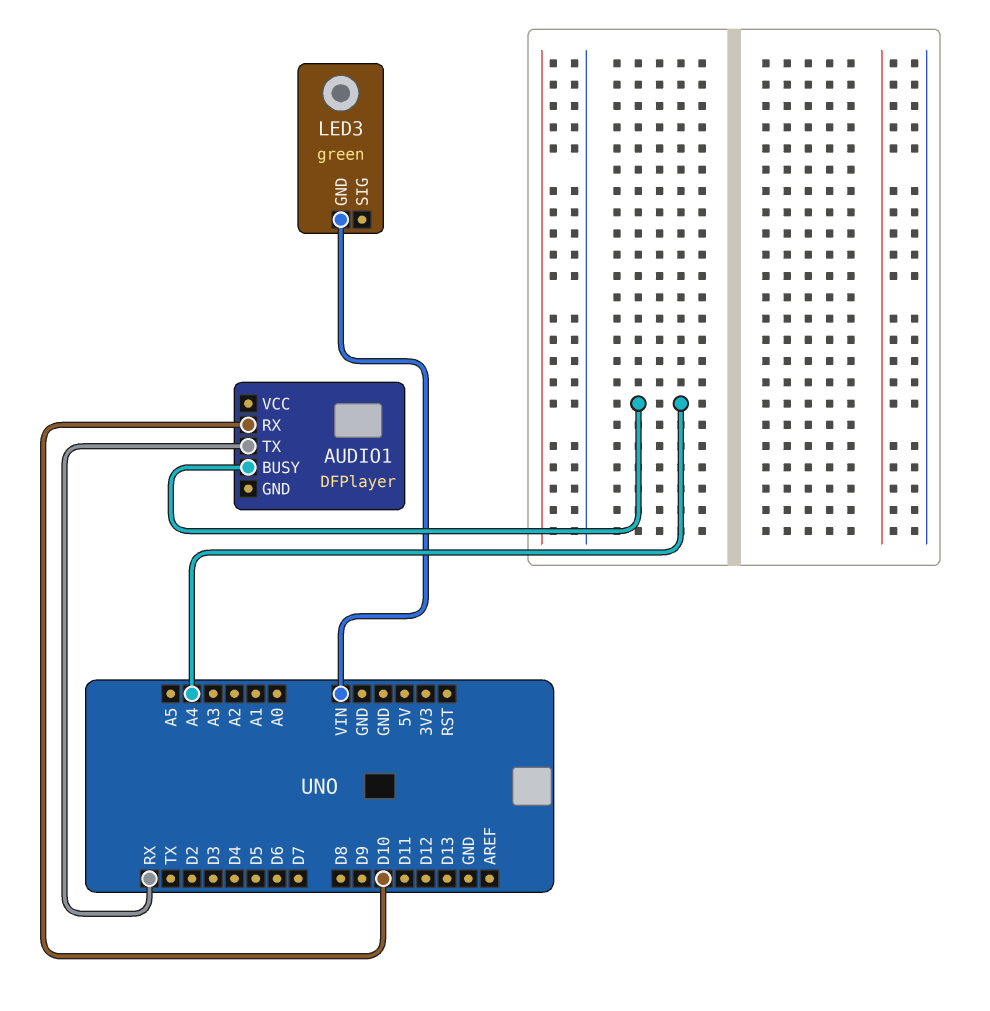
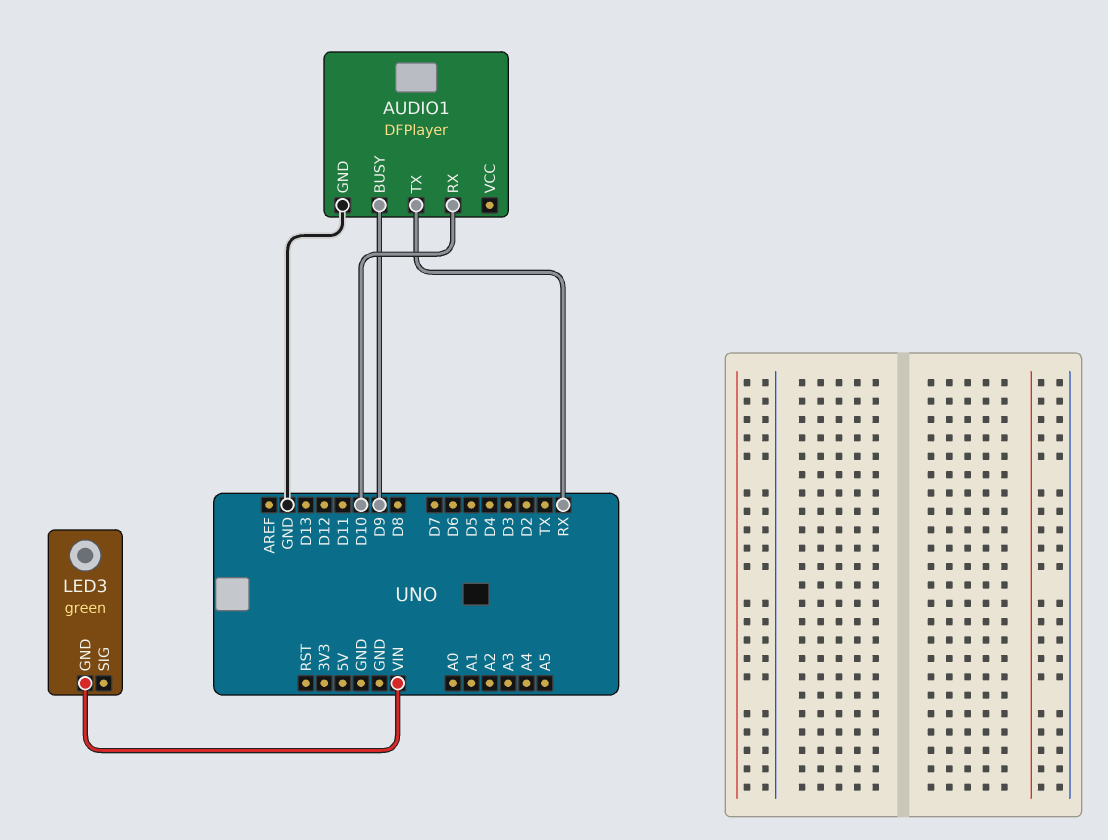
AUDIO1 pin BUSY: A4 -> D9
AUDIO1 pin GND: none -> GND

